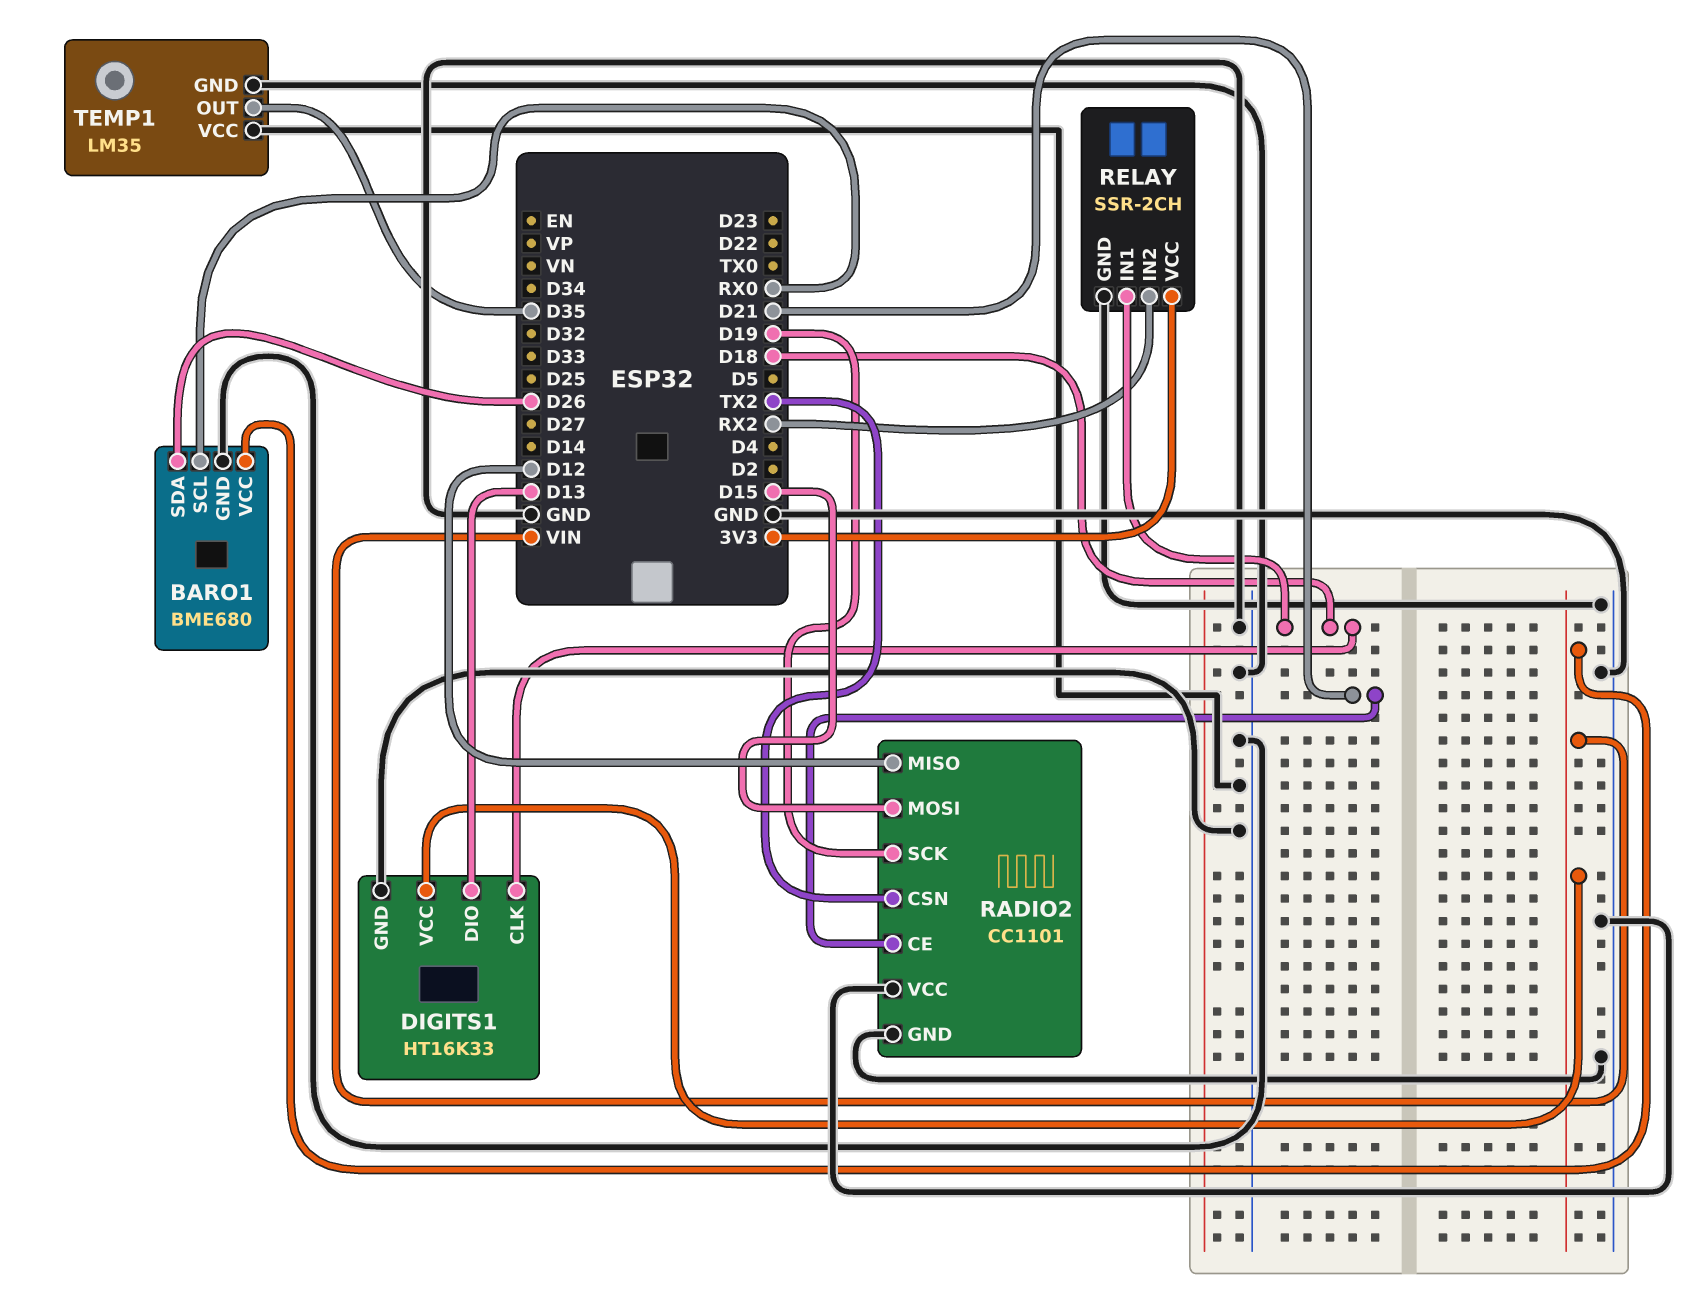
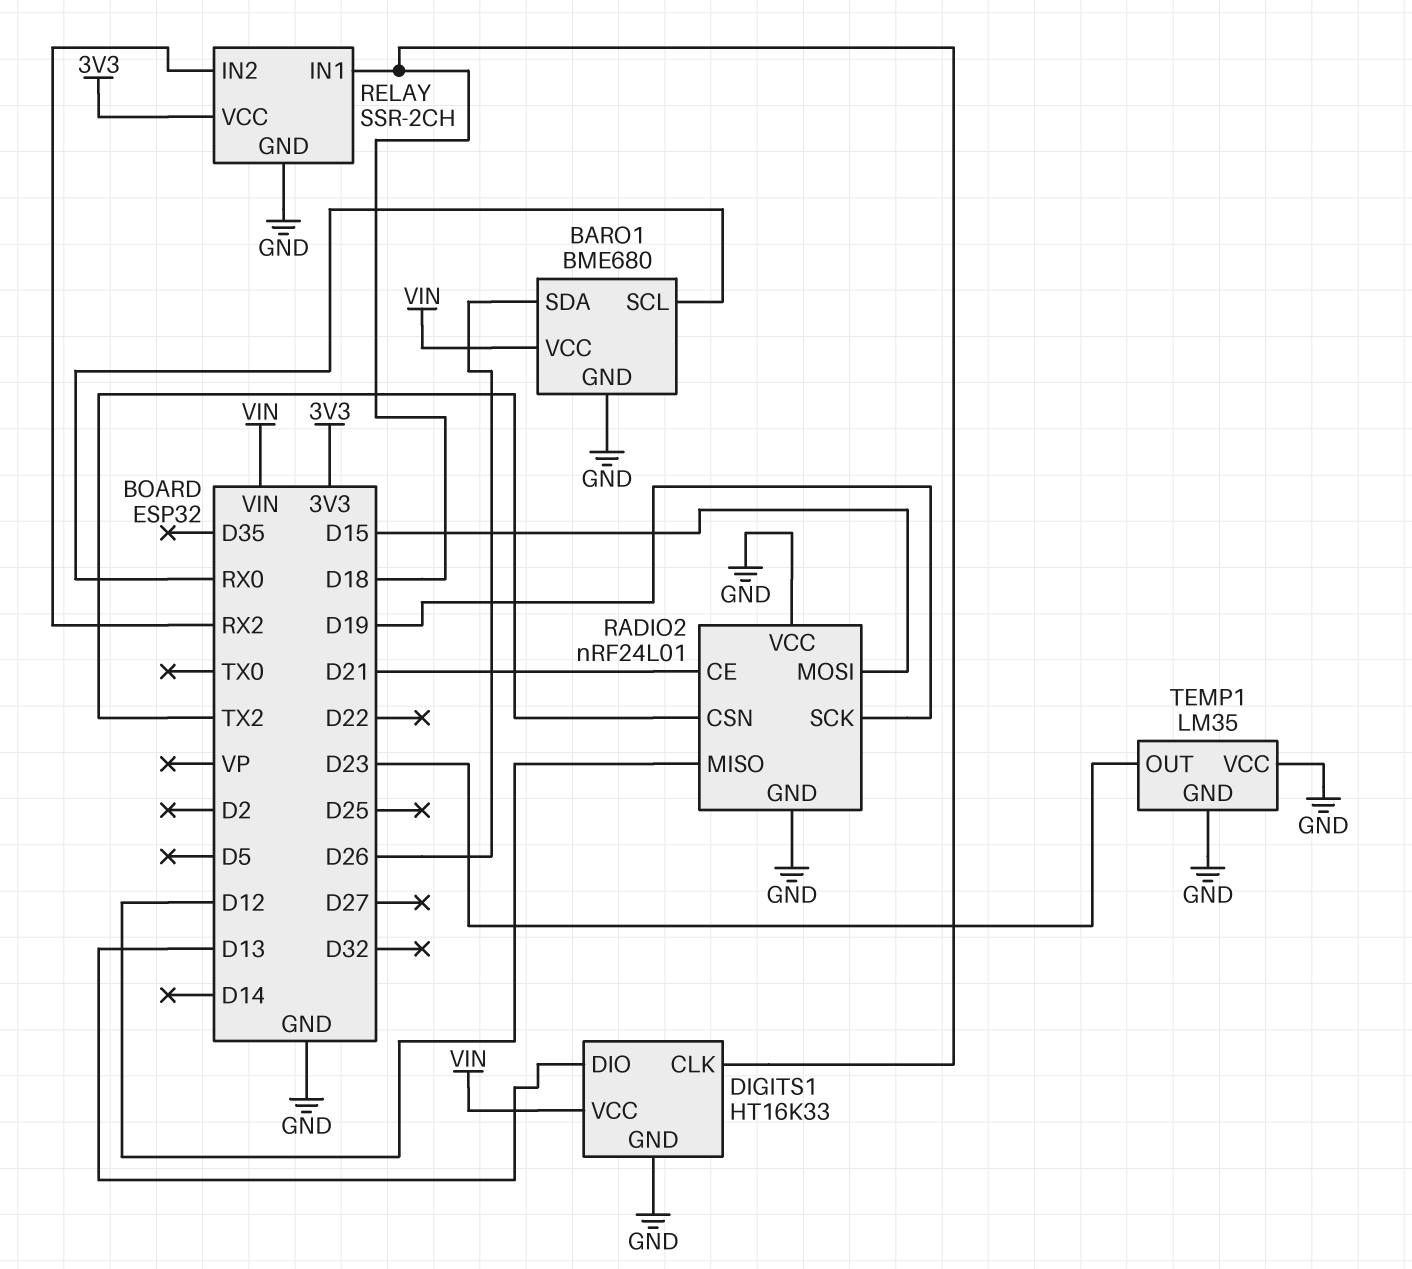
RADIO2: CC1101 -> nRF24L01
TEMP1 pin OUT: D35 -> D23

